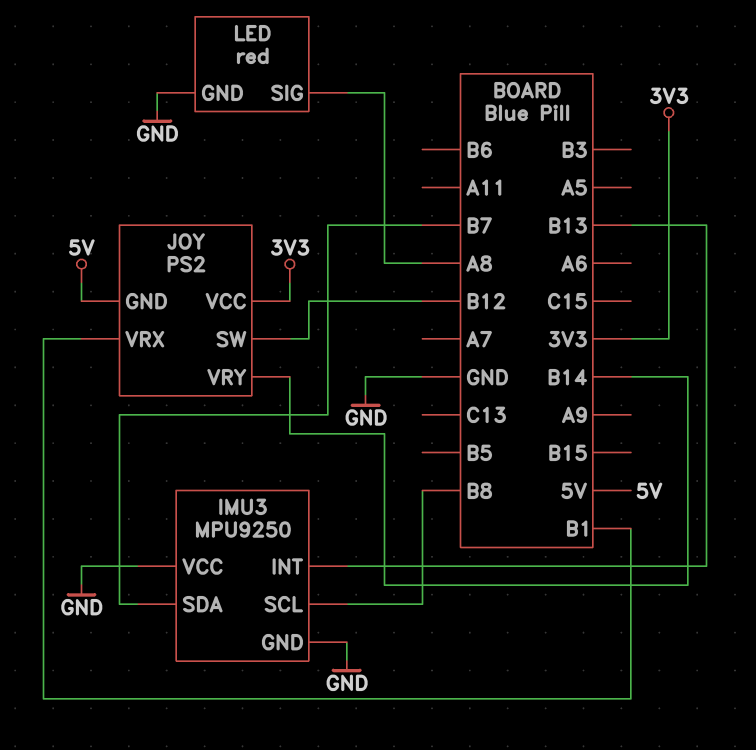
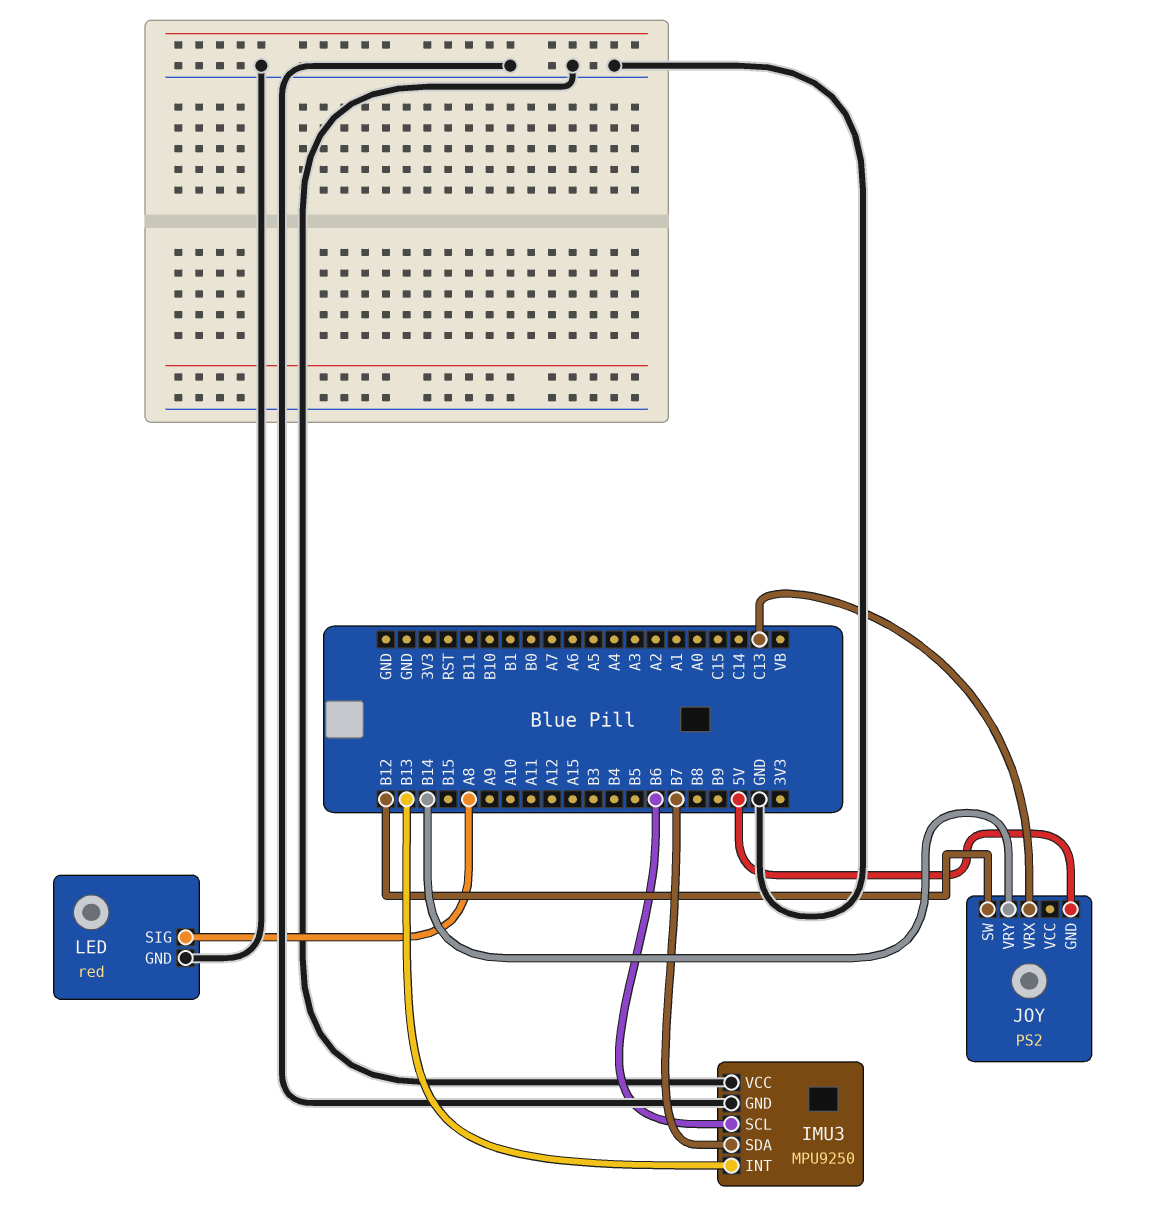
IMU3 pin SCL: B8 -> B6
JOY pin VCC: 3V3 -> none
JOY pin VRX: B1 -> C13

